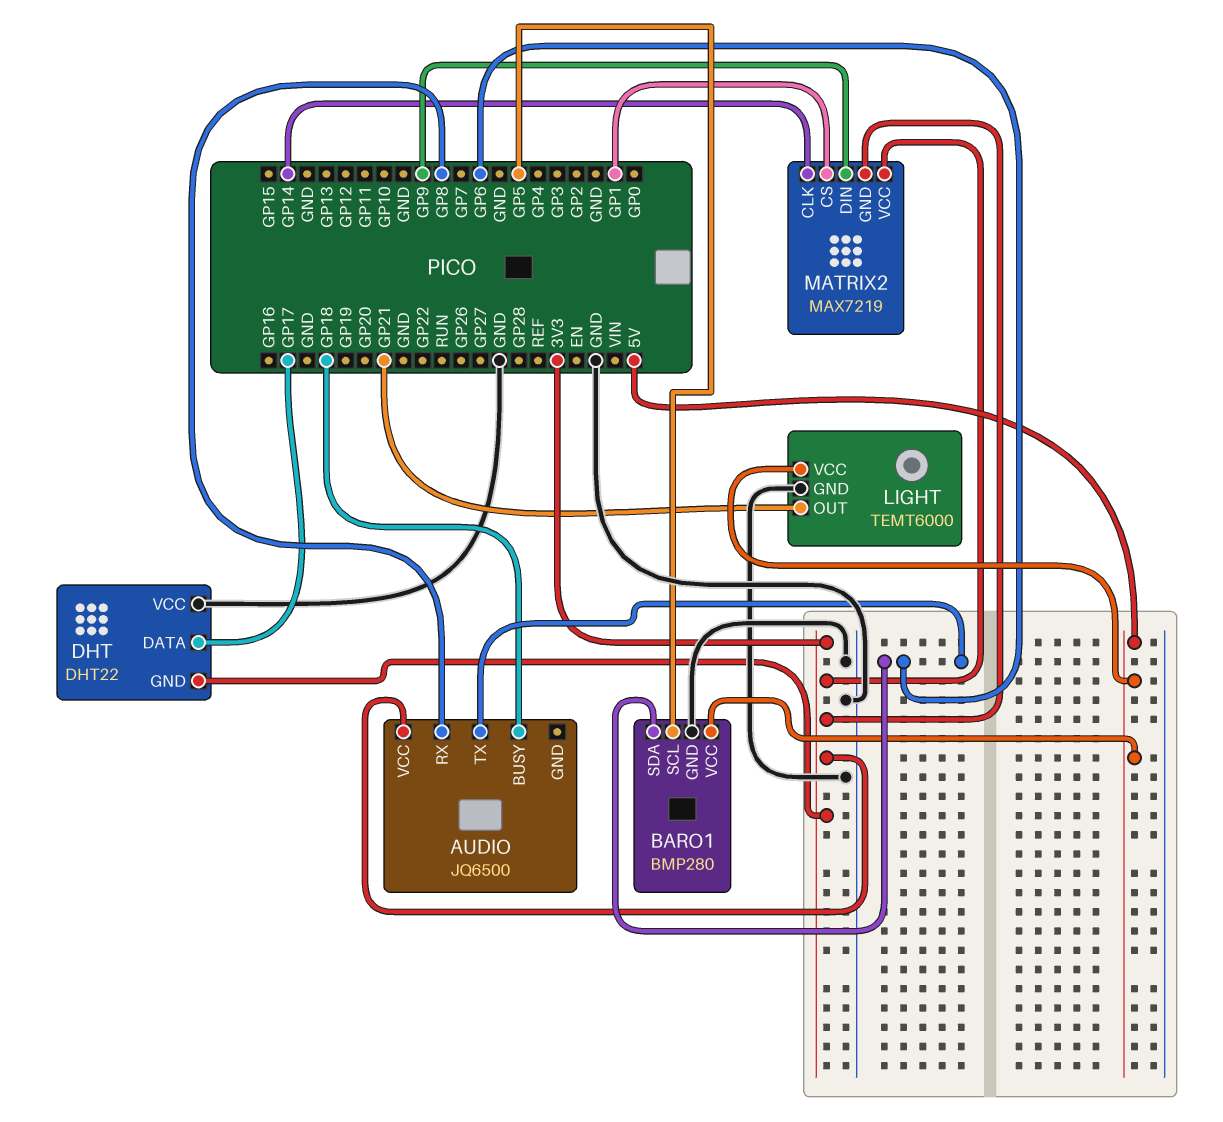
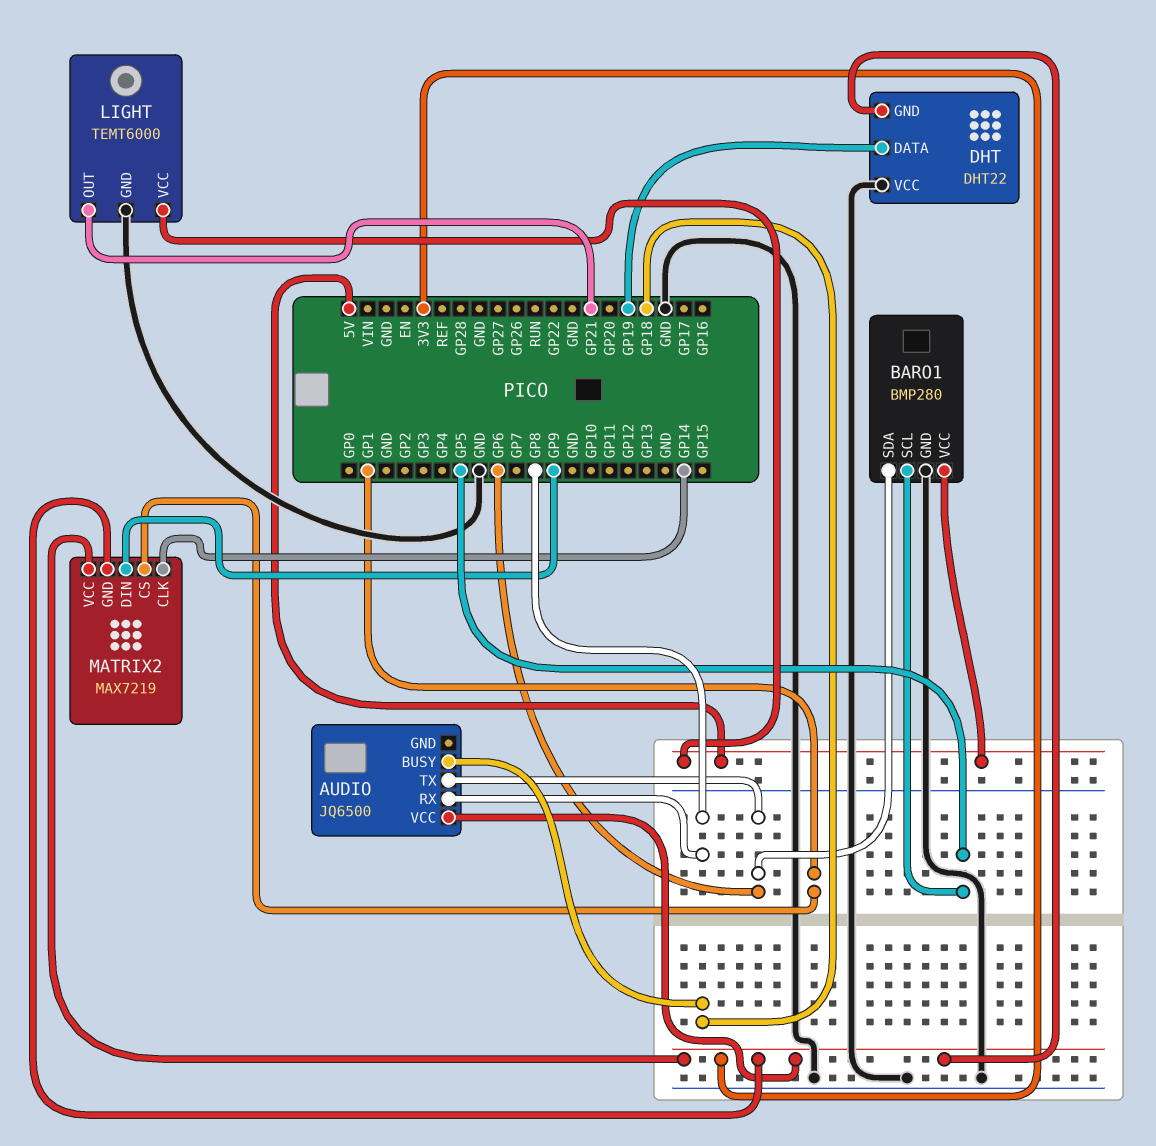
DHT pin DATA: GP17 -> GP19

